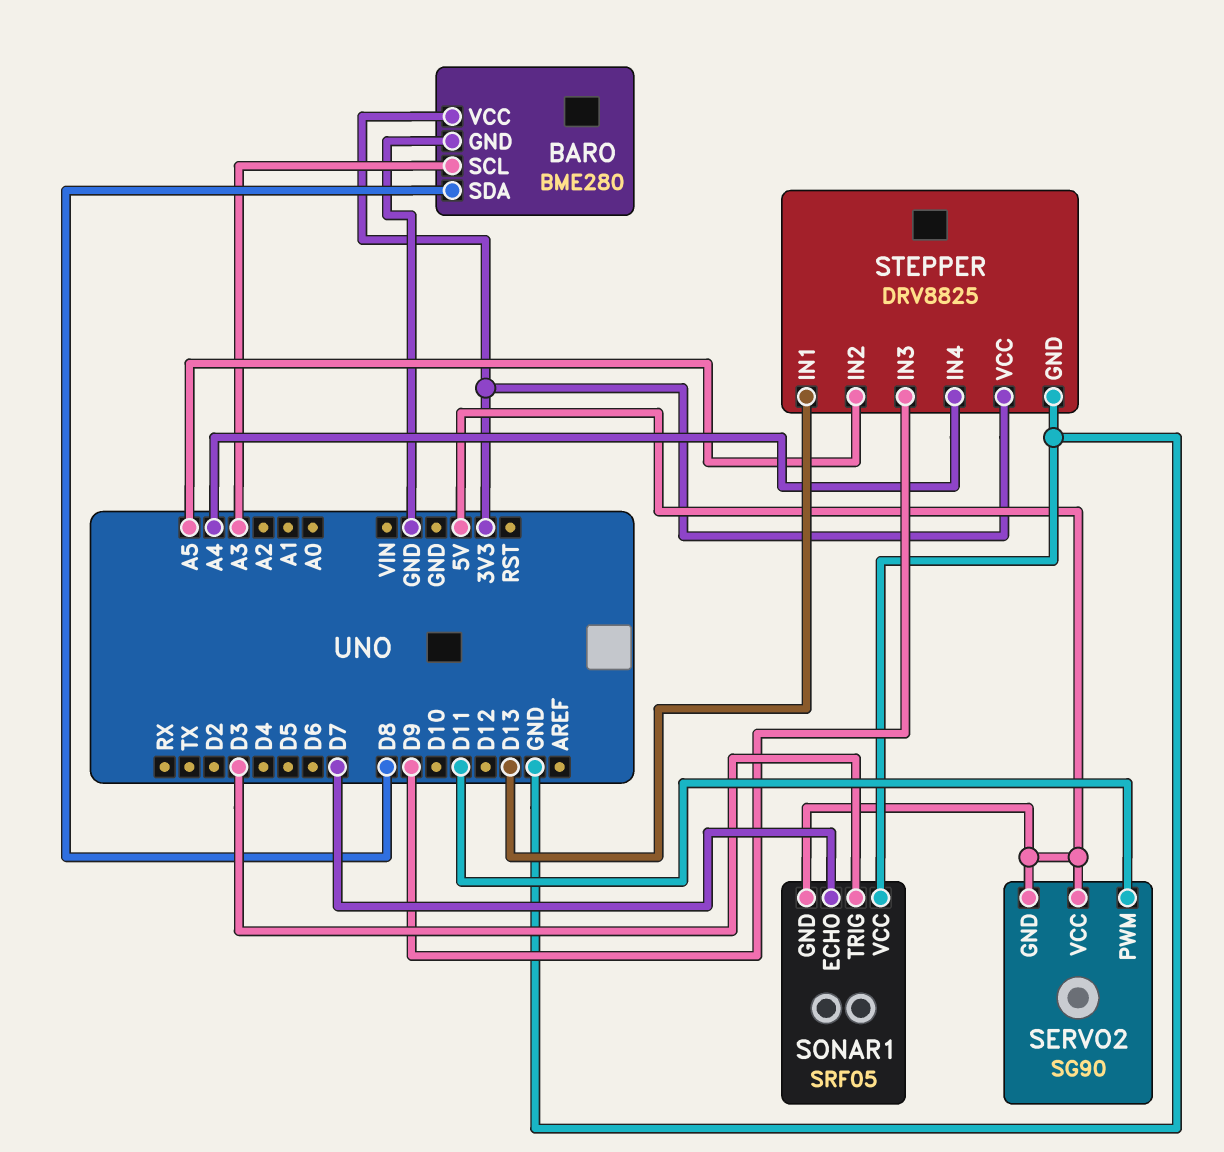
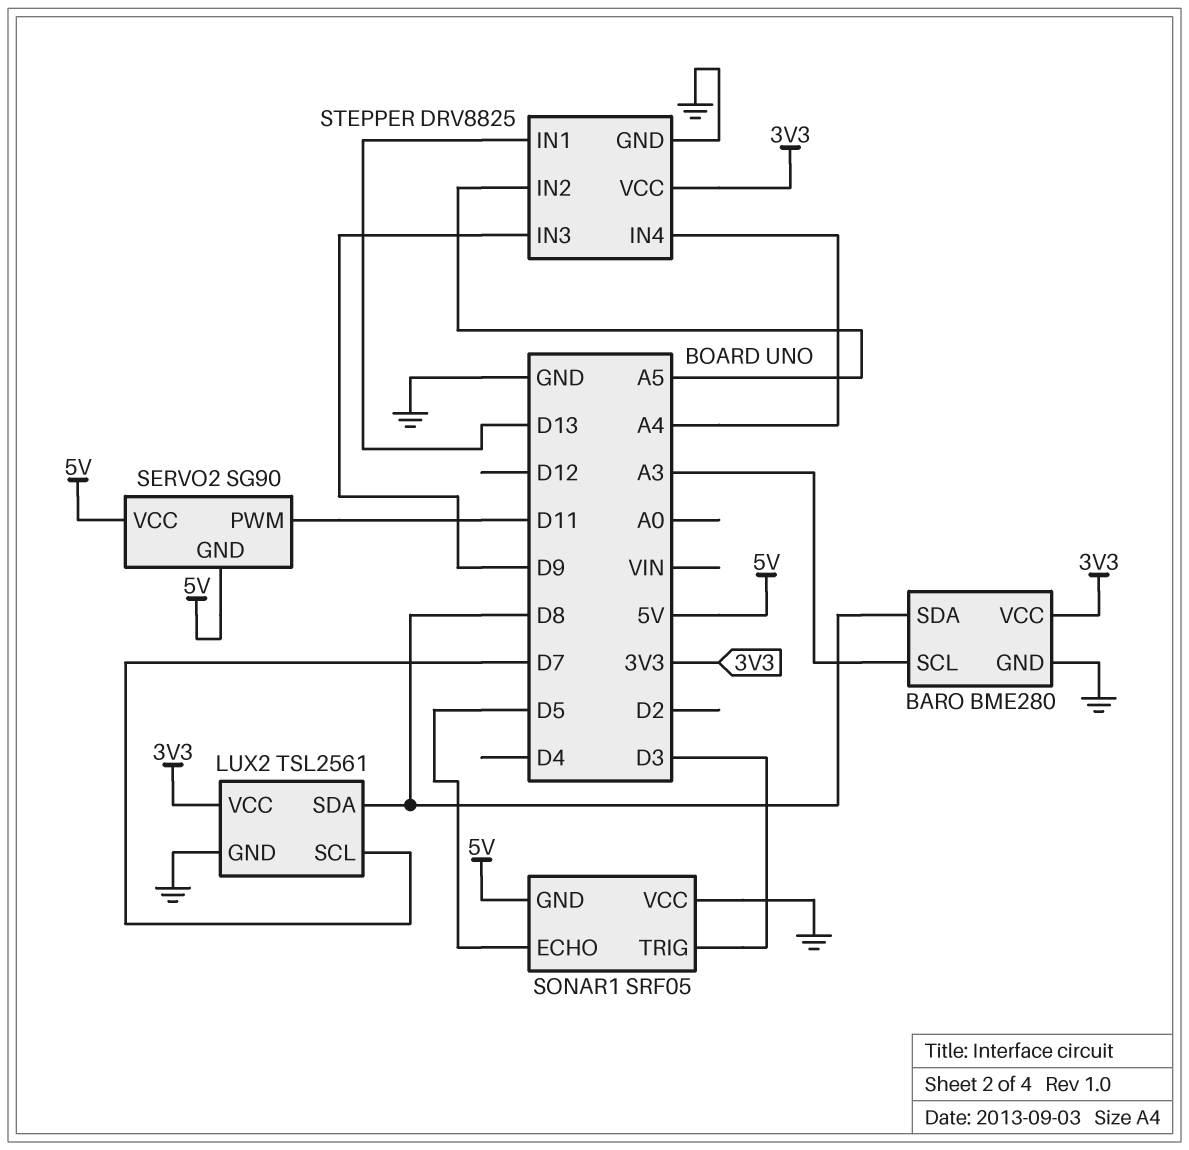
LUX2: none -> TSL2561
LUX2 pin GND: none -> GND
LUX2 pin SCL: none -> D7
LUX2 pin SDA: none -> D8
LUX2 pin VCC: none -> 3V3
SONAR1 pin ECHO: D7 -> D5

